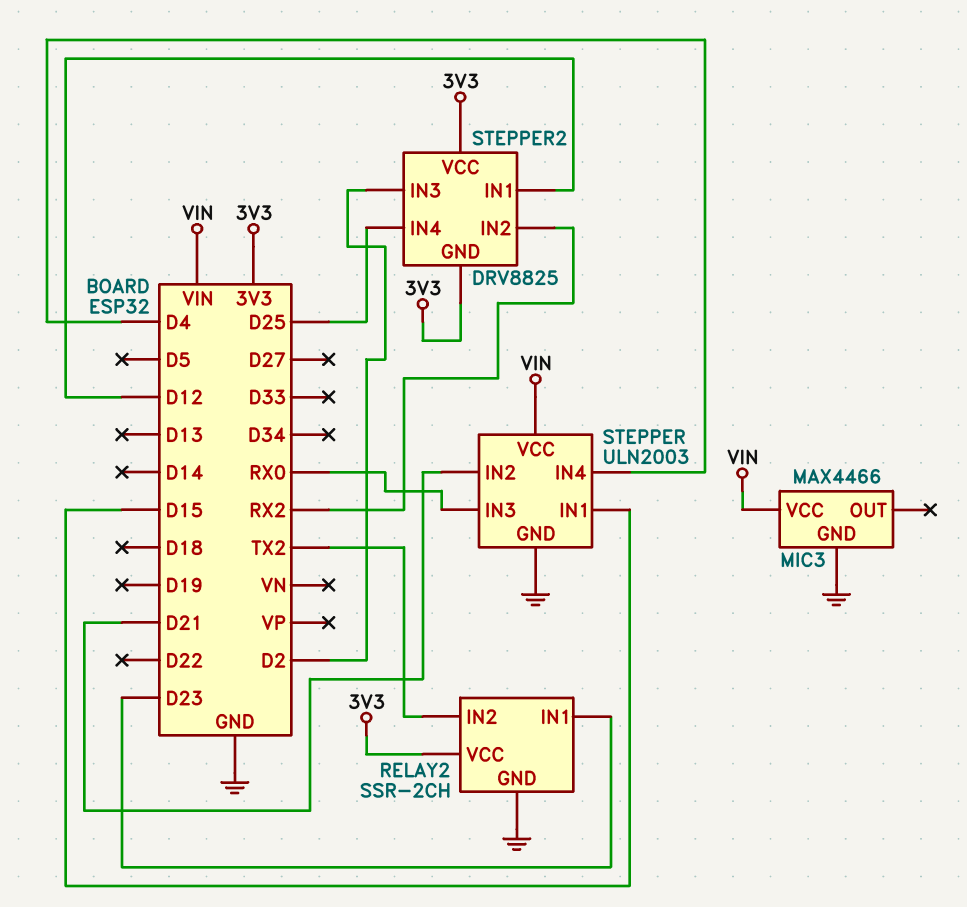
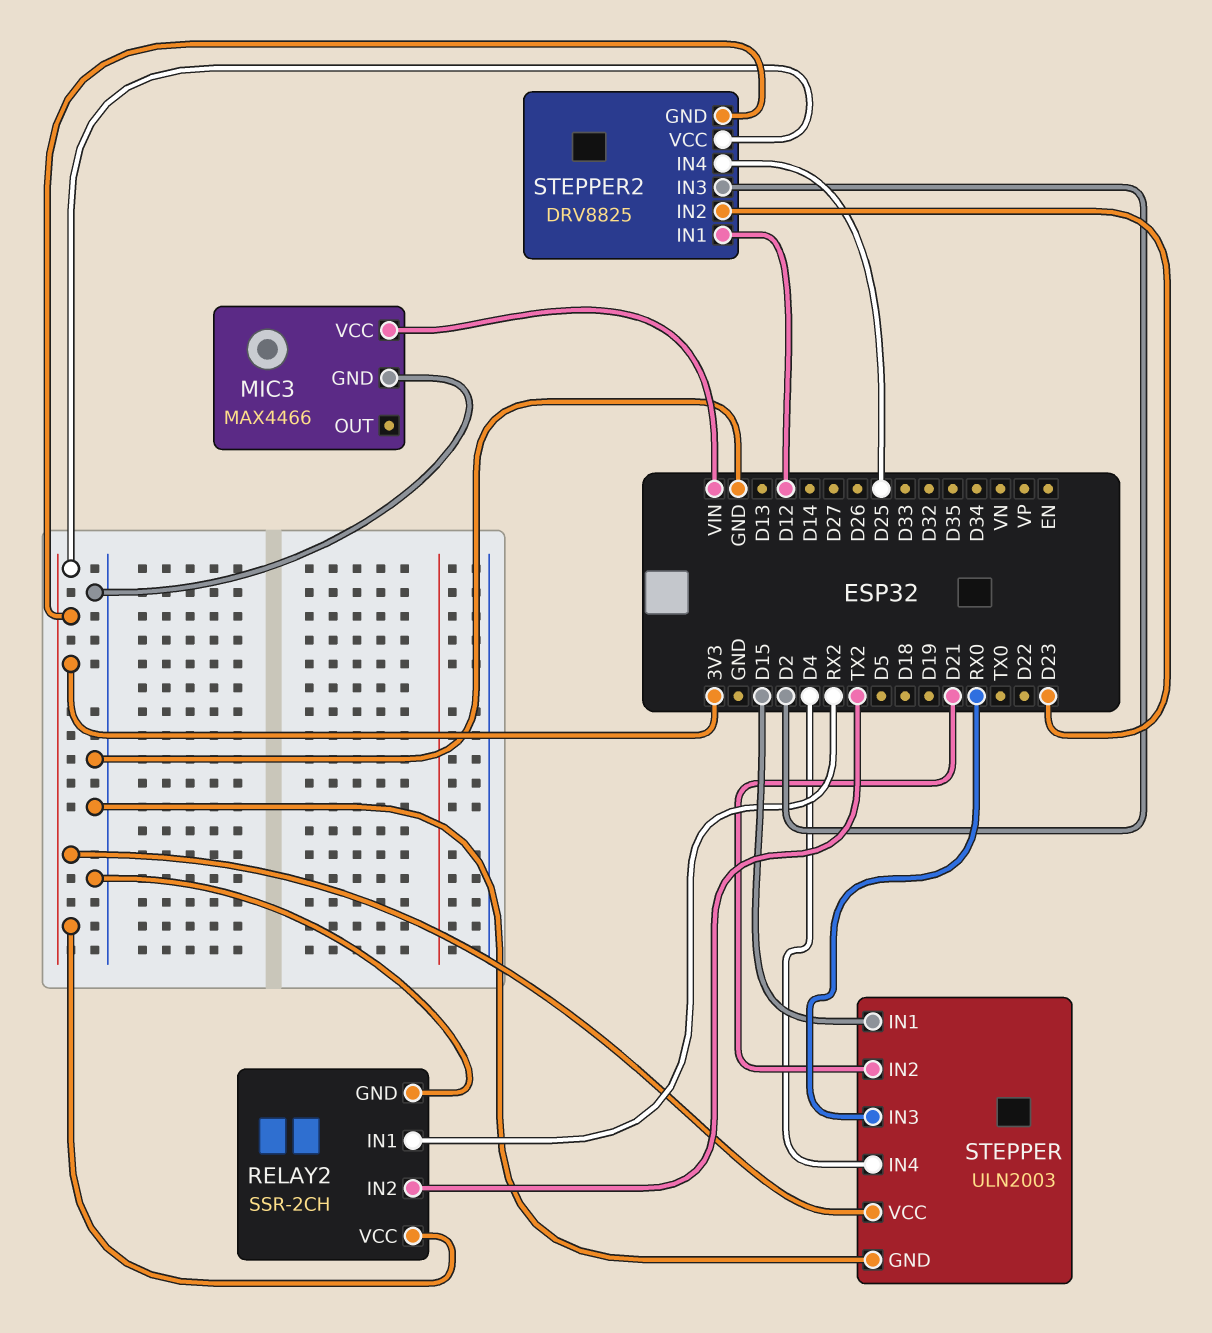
RELAY2 pin IN1: D23 -> RX2
STEPPER pin VCC: VIN -> 3V3
STEPPER2 pin IN2: RX2 -> D23

